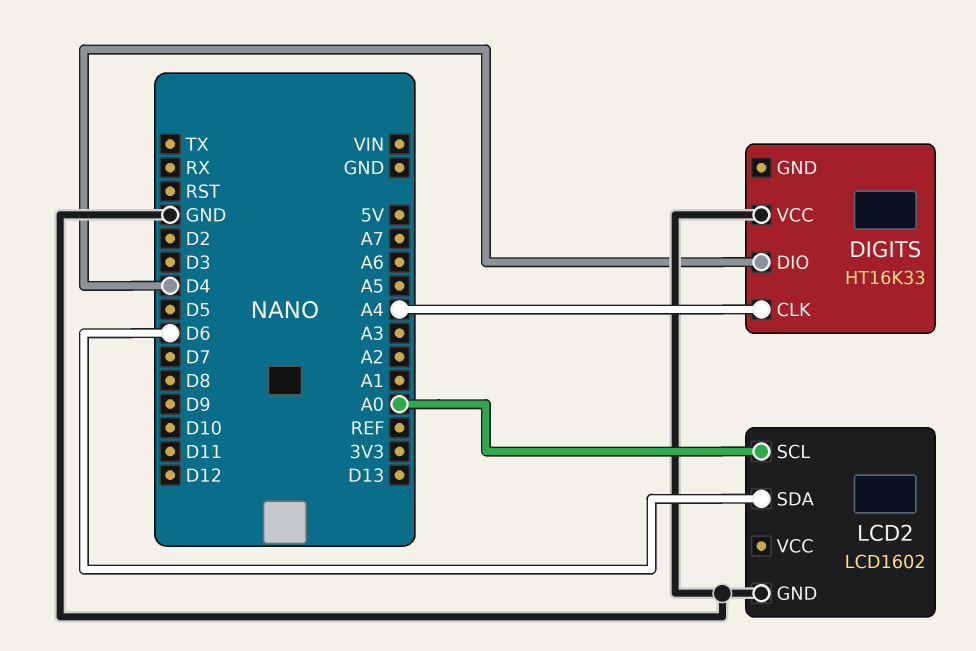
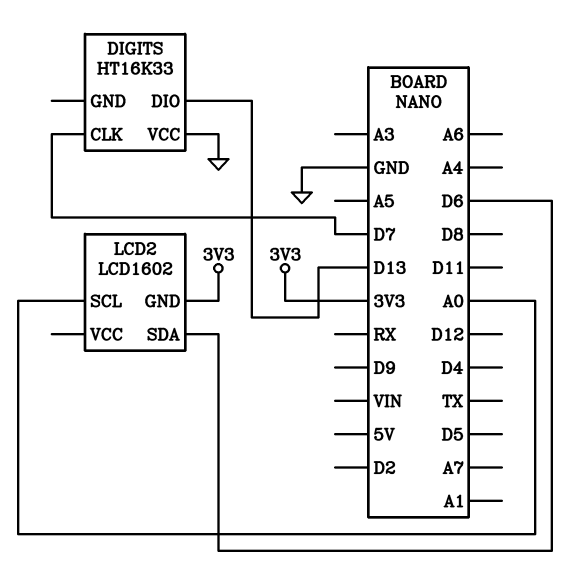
DIGITS pin CLK: A4 -> D7
DIGITS pin DIO: D4 -> D13
LCD2 pin GND: GND -> 3V3

